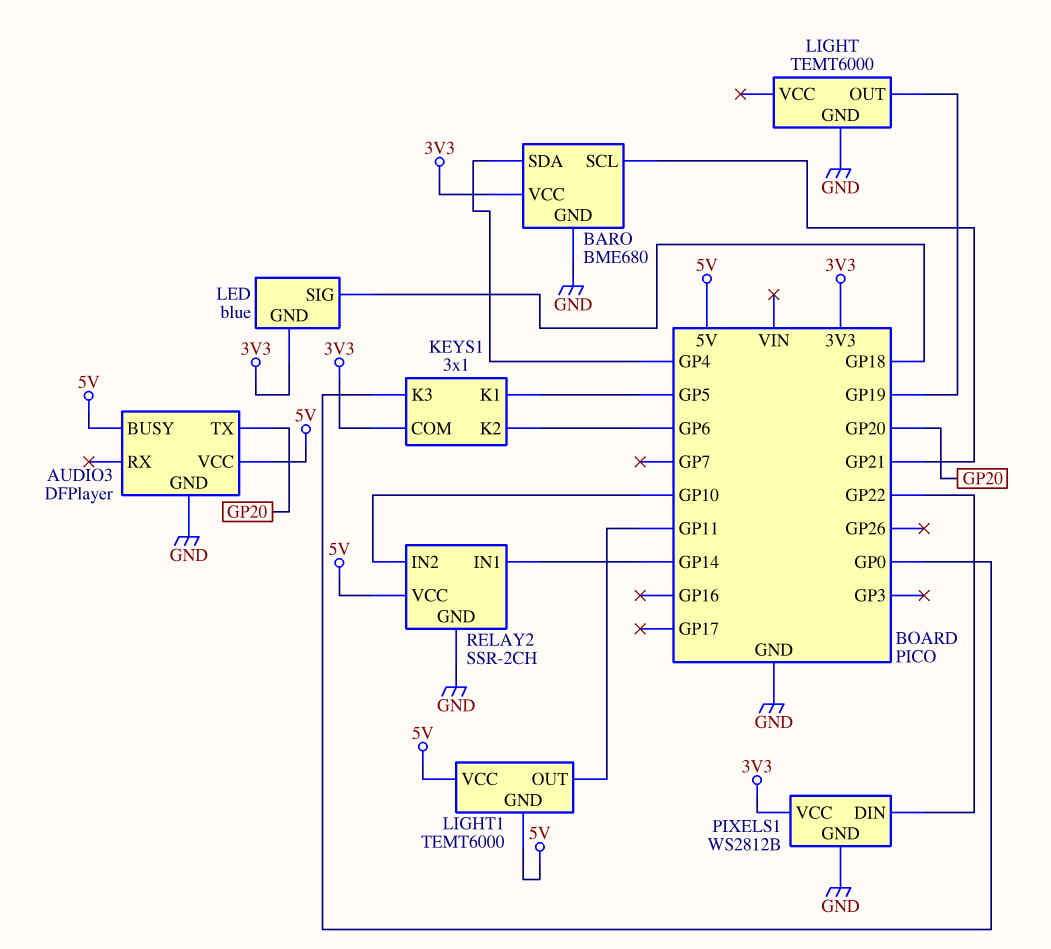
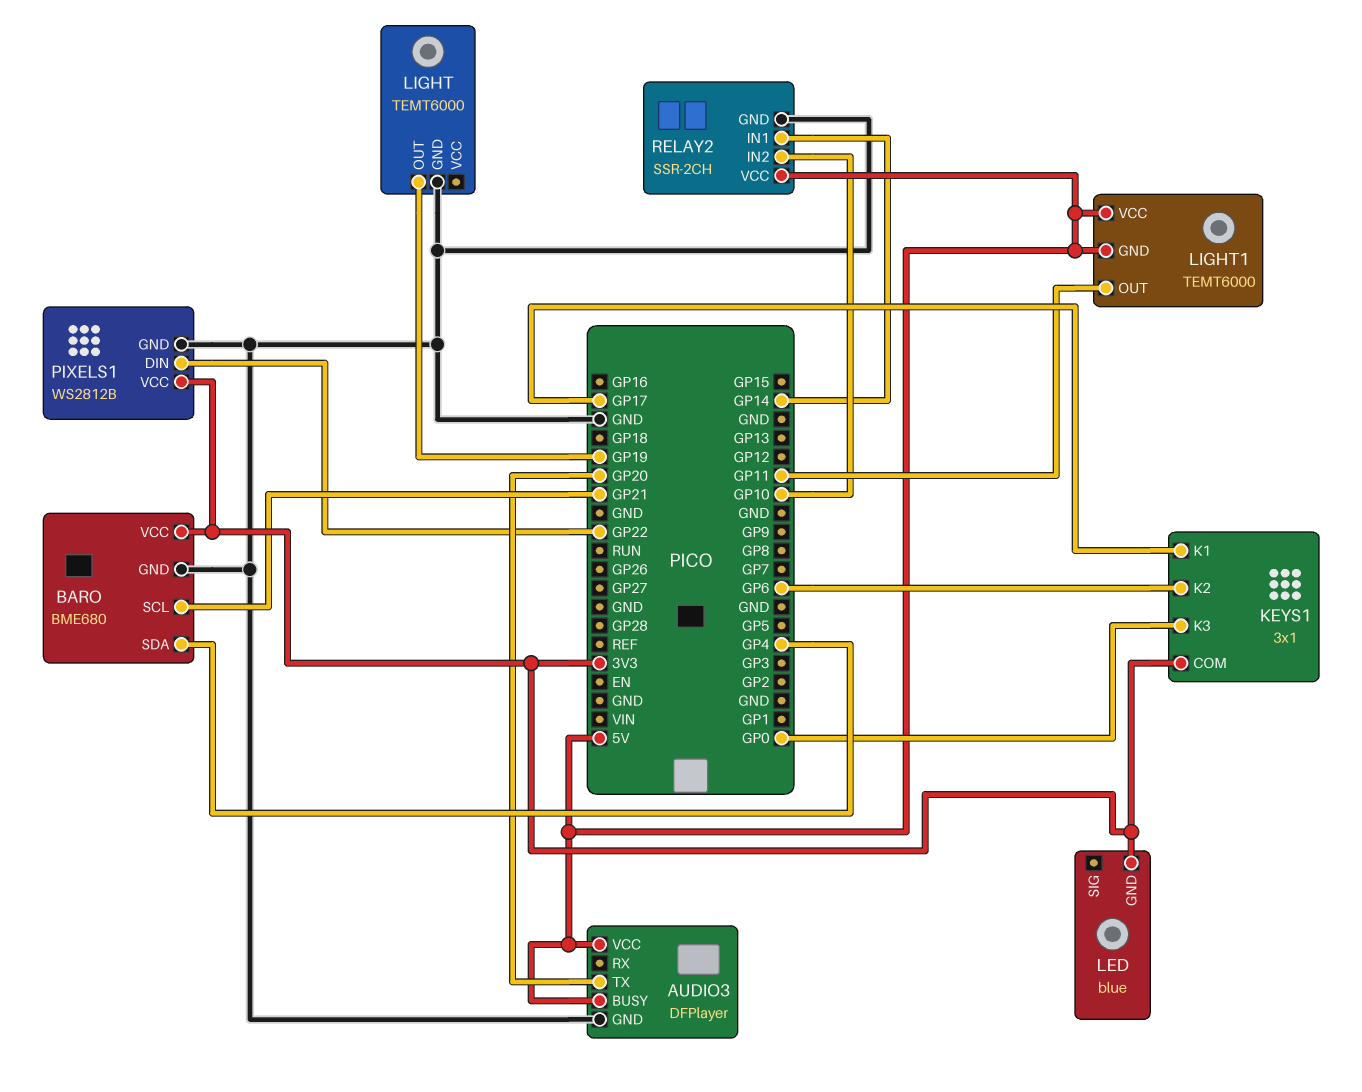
KEYS1 pin K1: GP5 -> GP17
LED pin SIG: GP18 -> none

